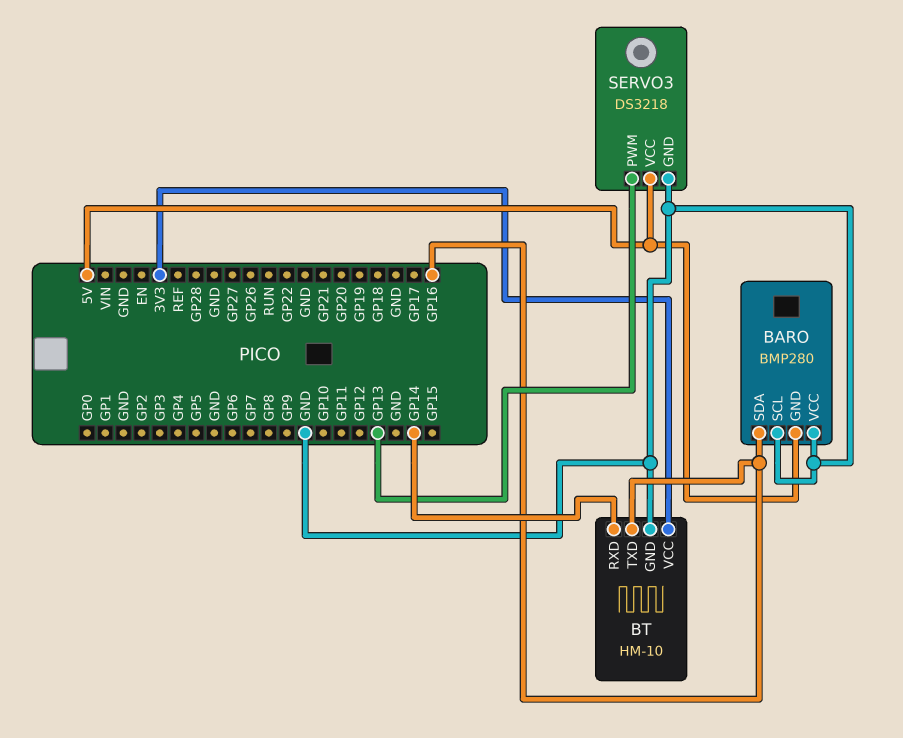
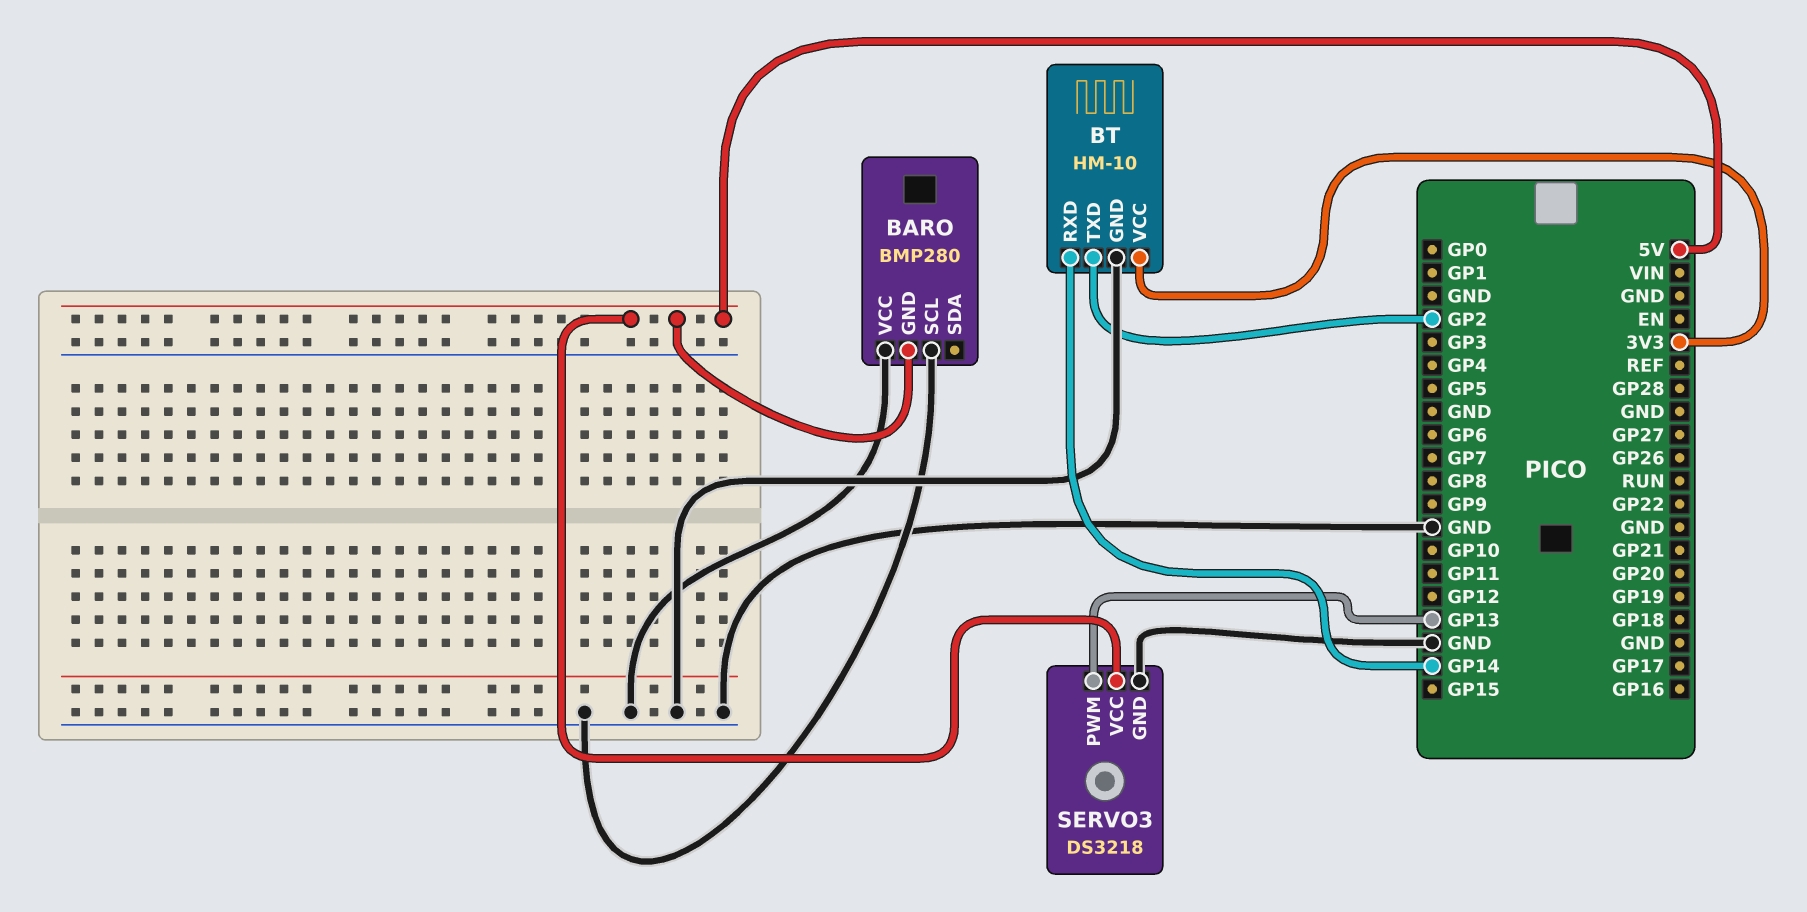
BARO pin SDA: GP16 -> none
BT pin TXD: GP16 -> GP2

